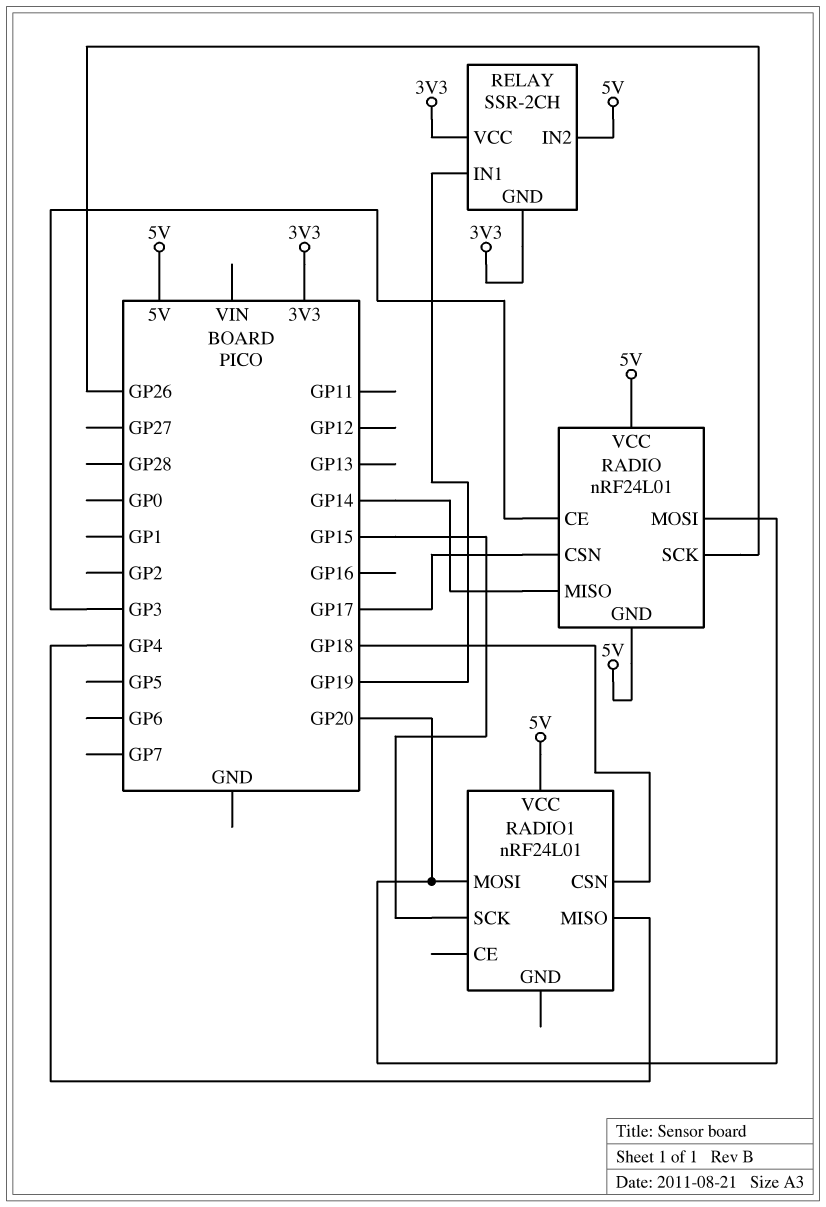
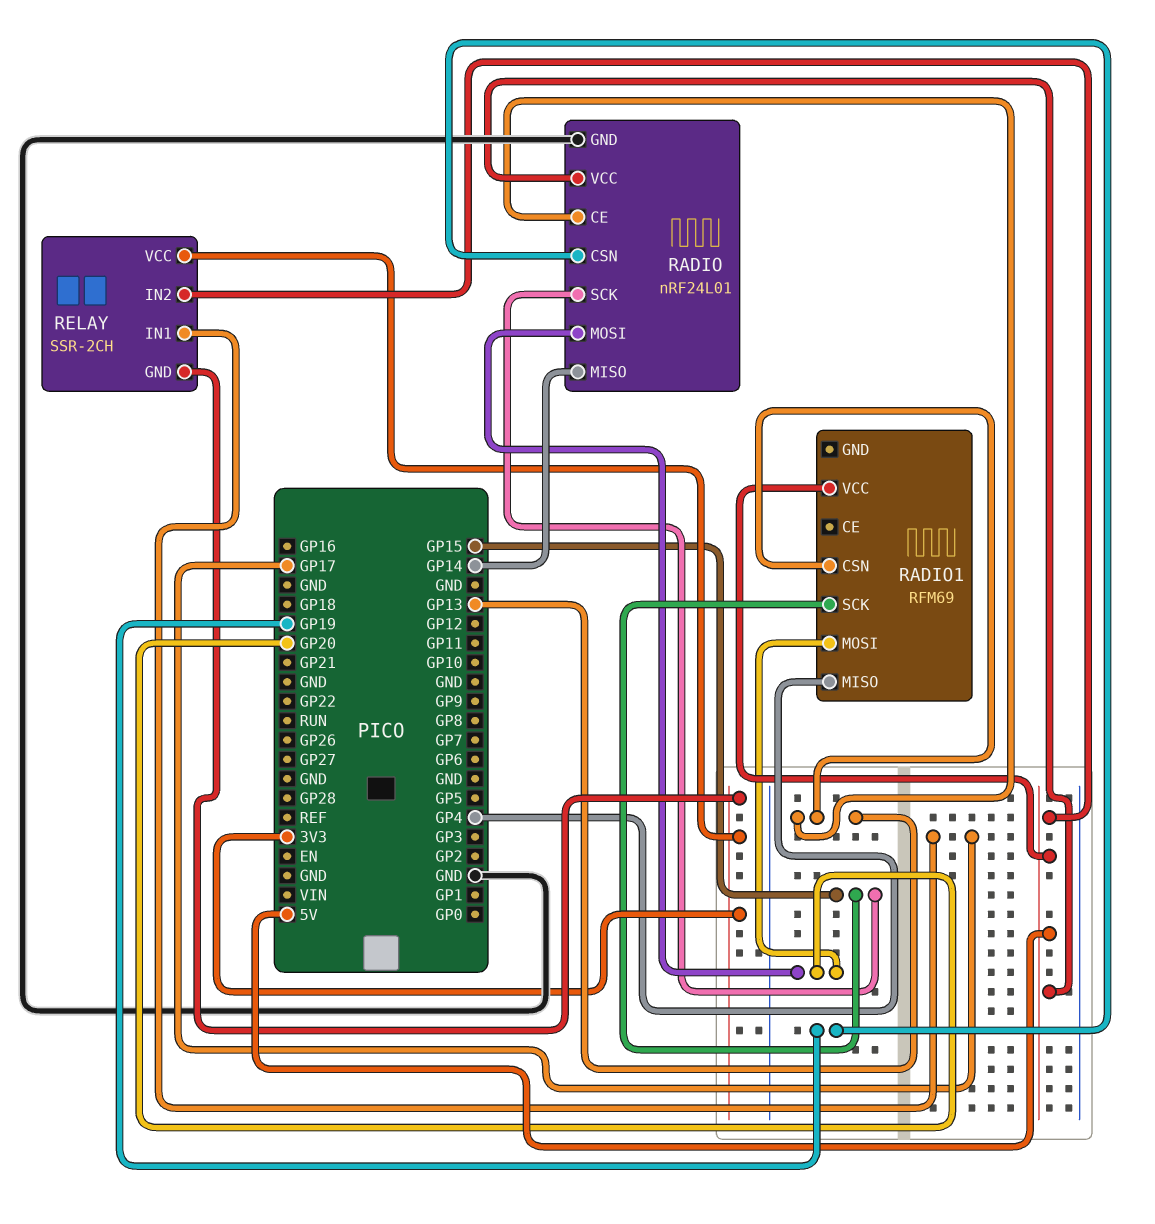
RADIO pin CE: GP3 -> GP13
RADIO pin CSN: GP17 -> GP19
RADIO pin GND: 5V -> GND
RADIO pin SCK: GP26 -> GP15
RADIO1: nRF24L01 -> RFM69
RADIO1 pin CSN: GP18 -> GP13
RELAY pin IN1: GP19 -> GP17

